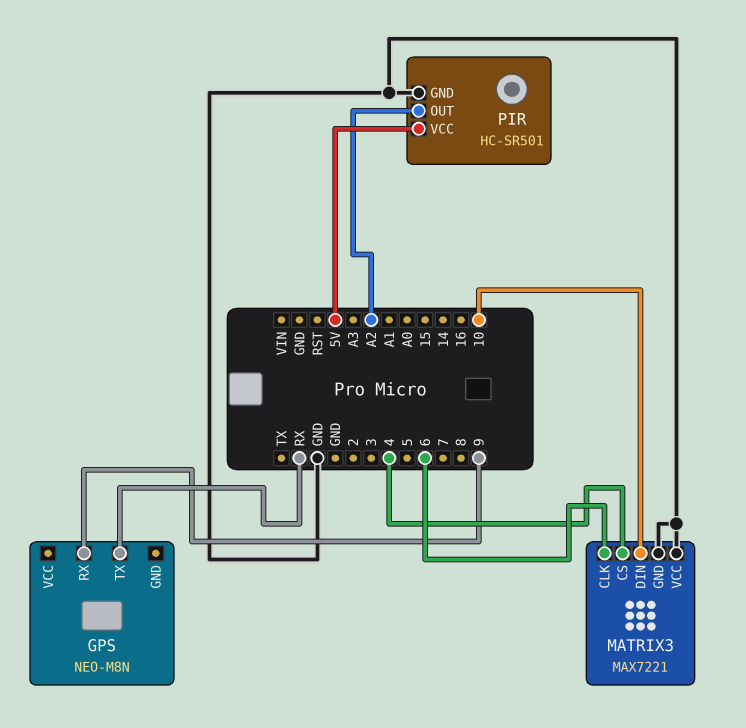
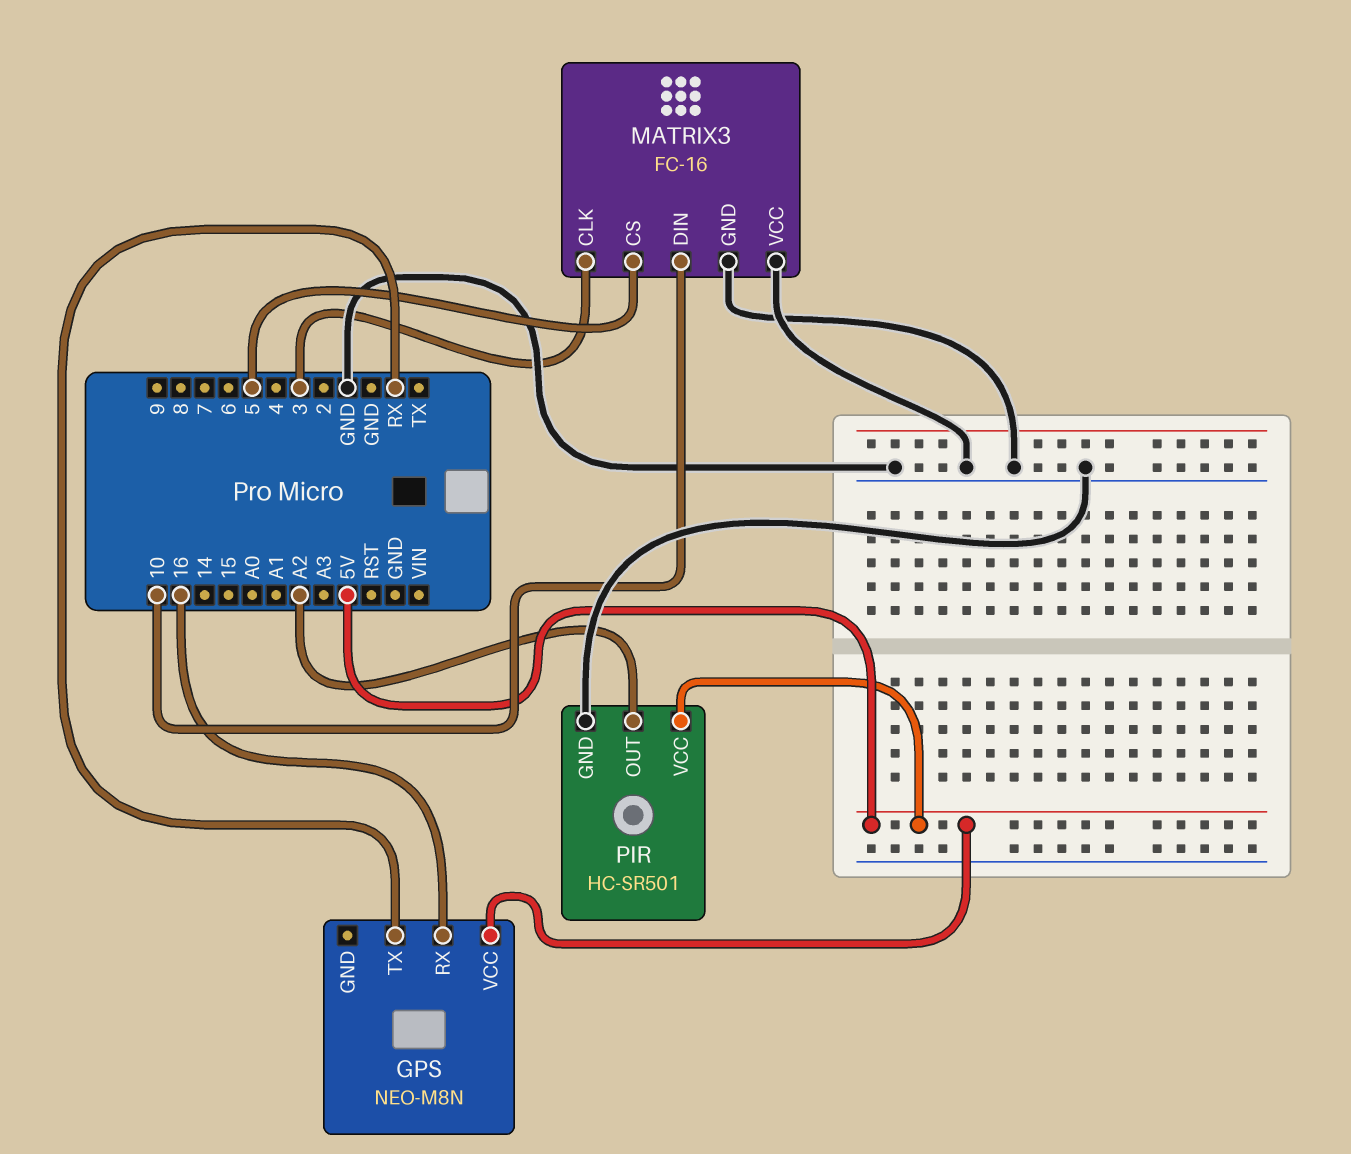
GPS pin RX: 9 -> 16
GPS pin VCC: none -> 5V
MATRIX3: MAX7221 -> FC-16
MATRIX3 pin CLK: 6 -> 3
MATRIX3 pin CS: 4 -> 5

